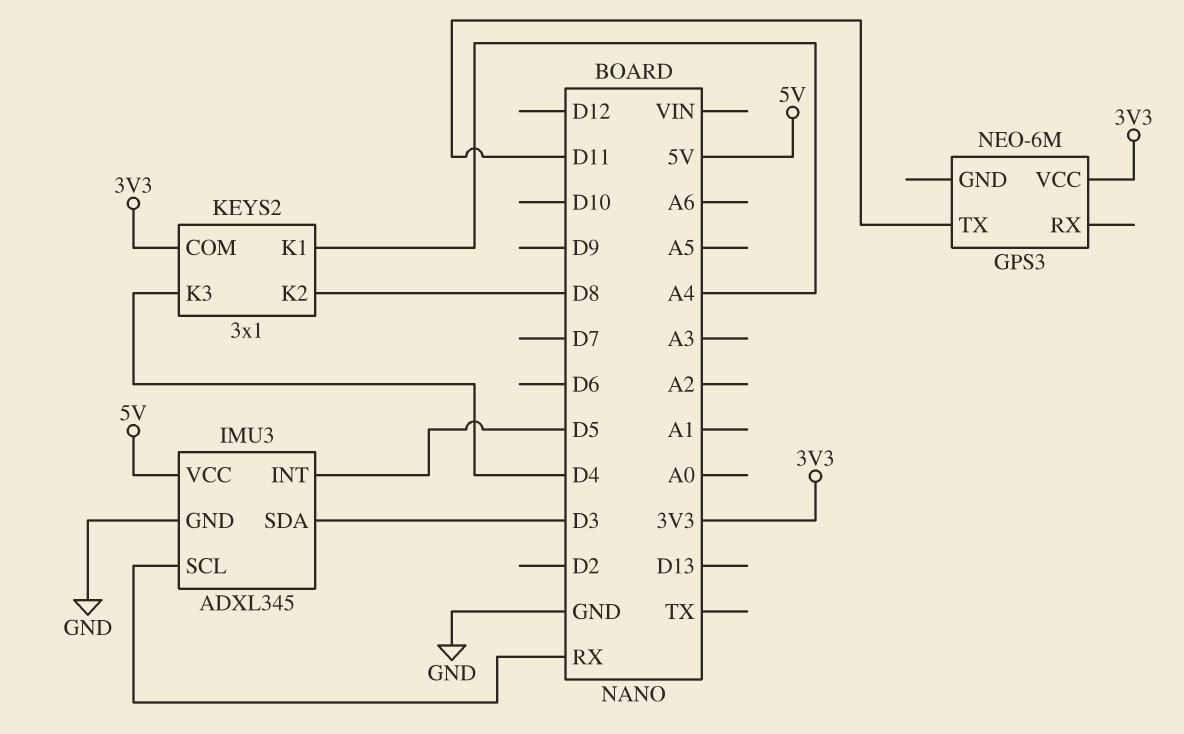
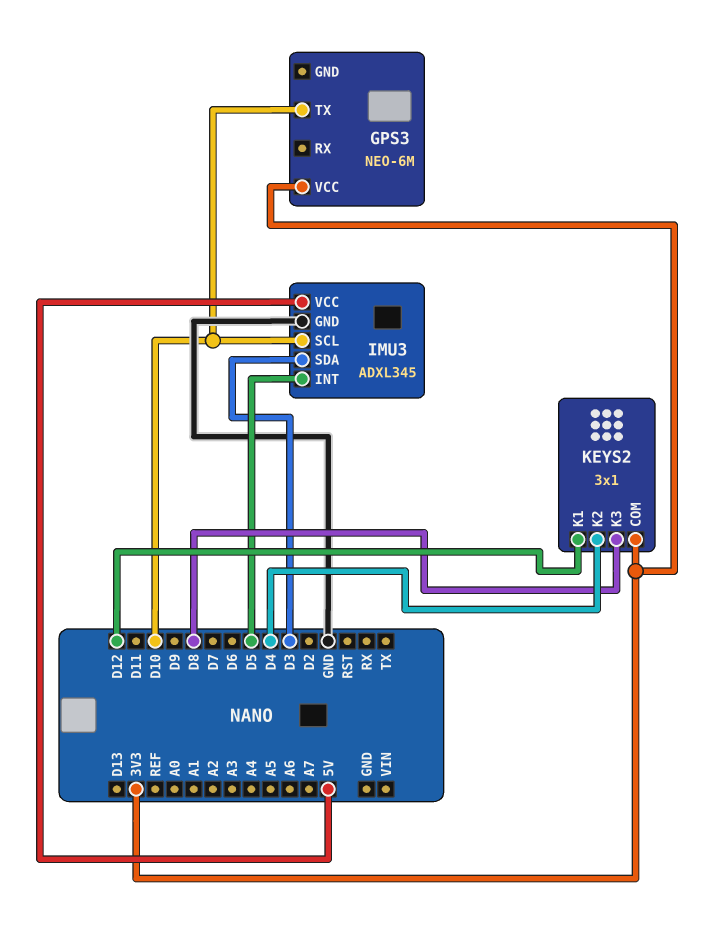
GPS3 pin TX: D11 -> D10
IMU3 pin SCL: RX -> D10
KEYS2 pin K1: A4 -> D12
KEYS2 pin K2: D8 -> D4
KEYS2 pin K3: D4 -> D8

